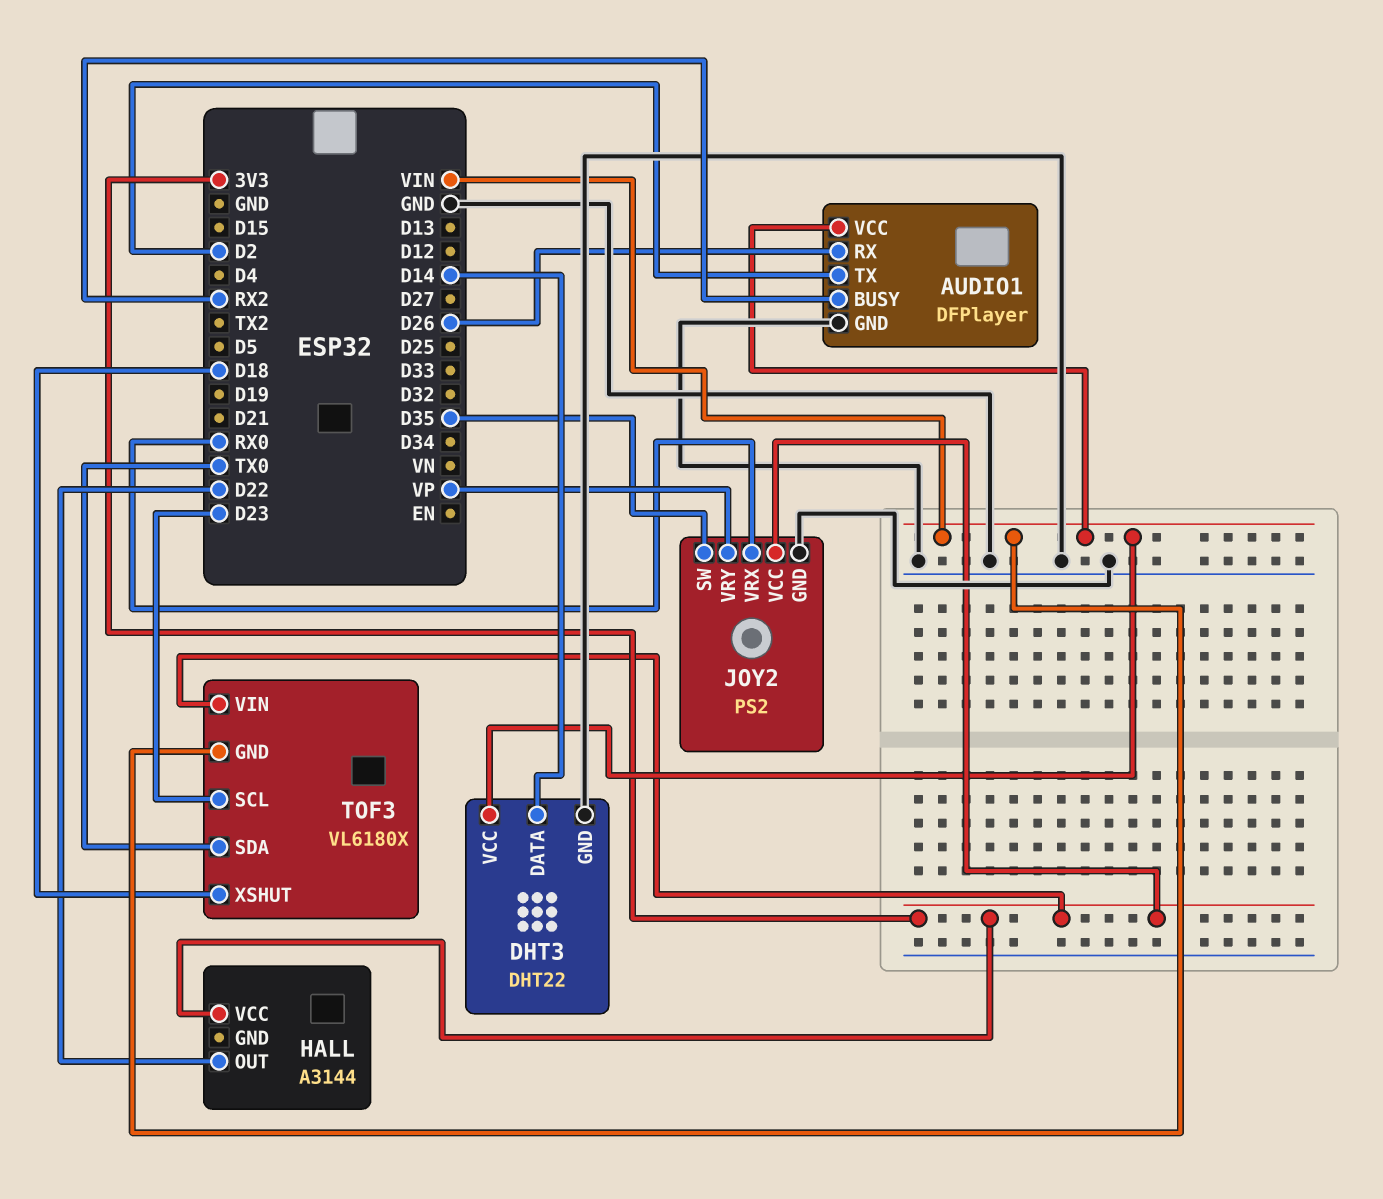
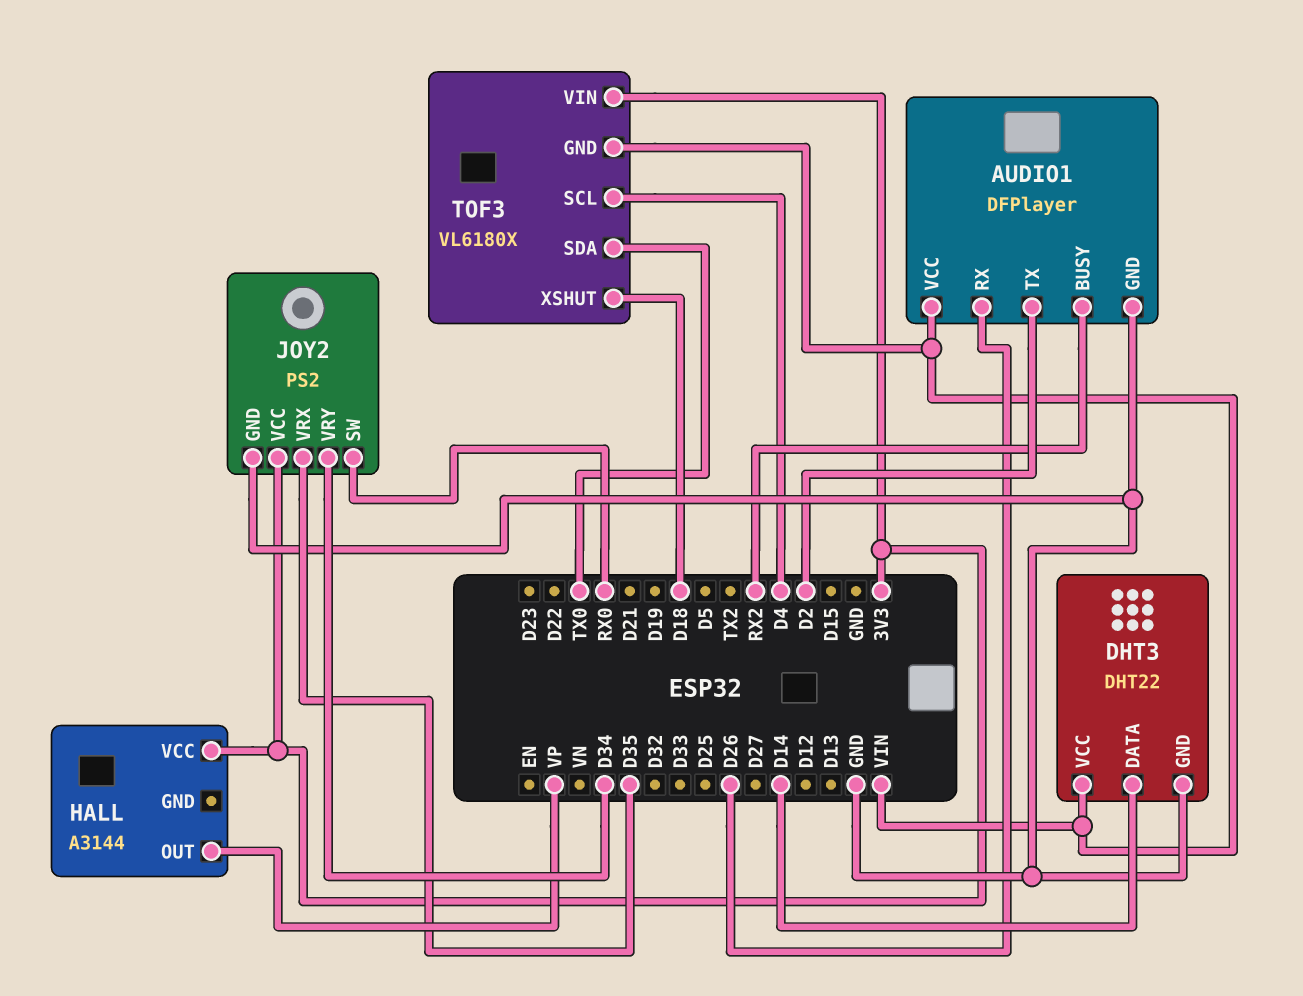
HALL pin OUT: D22 -> VP
JOY2 pin SW: D35 -> RX0
JOY2 pin VRX: RX0 -> D35
JOY2 pin VRY: VP -> D34
TOF3 pin SCL: D23 -> D4

